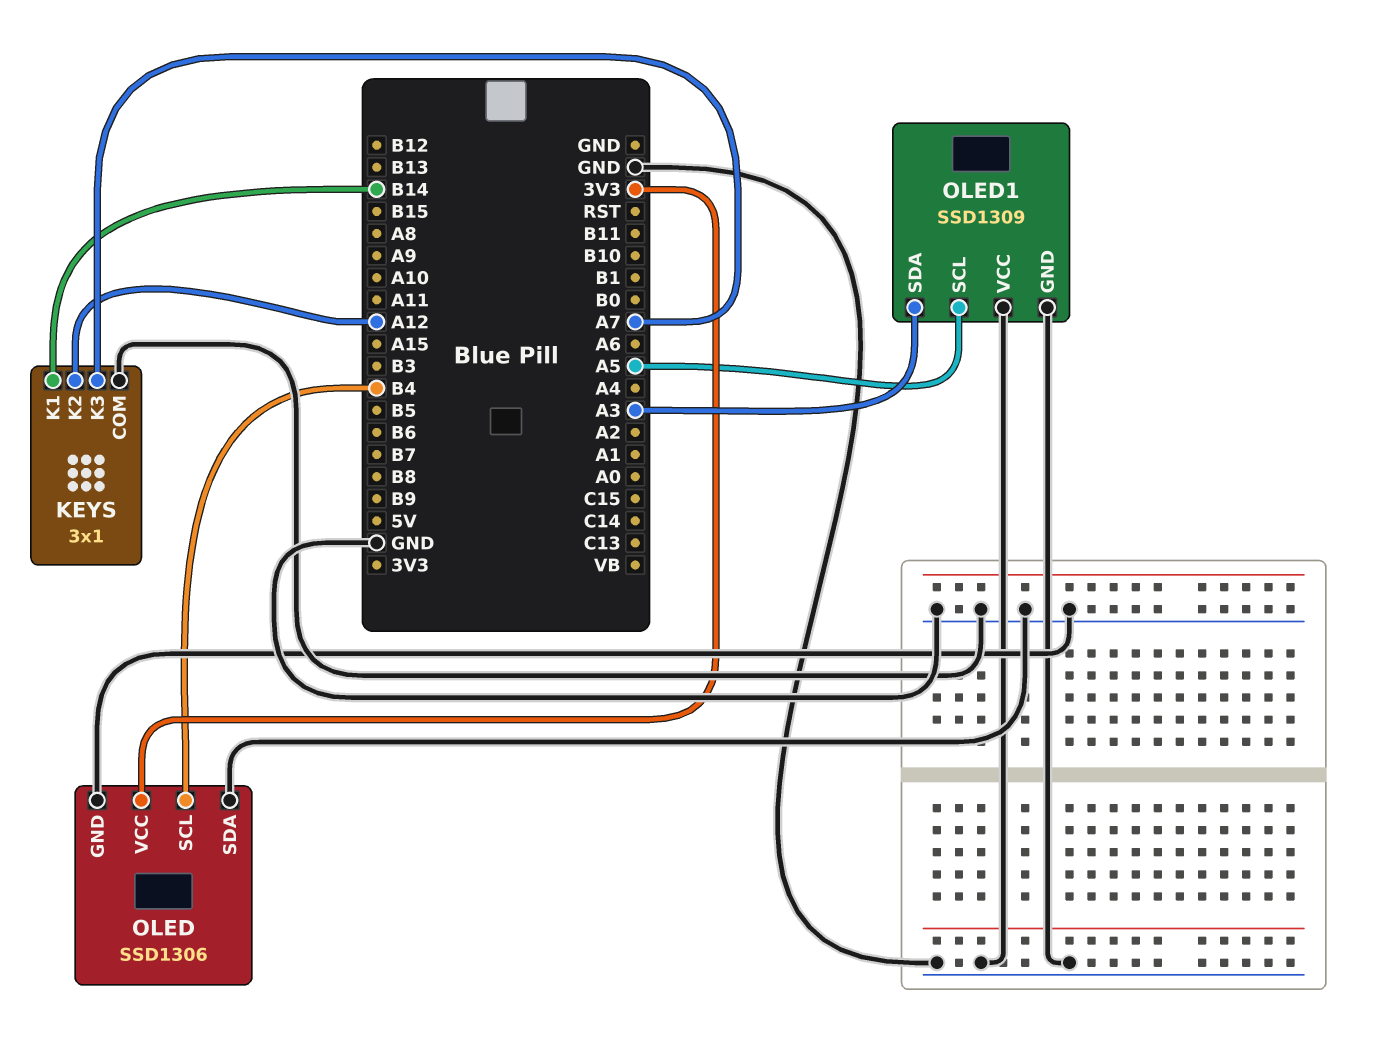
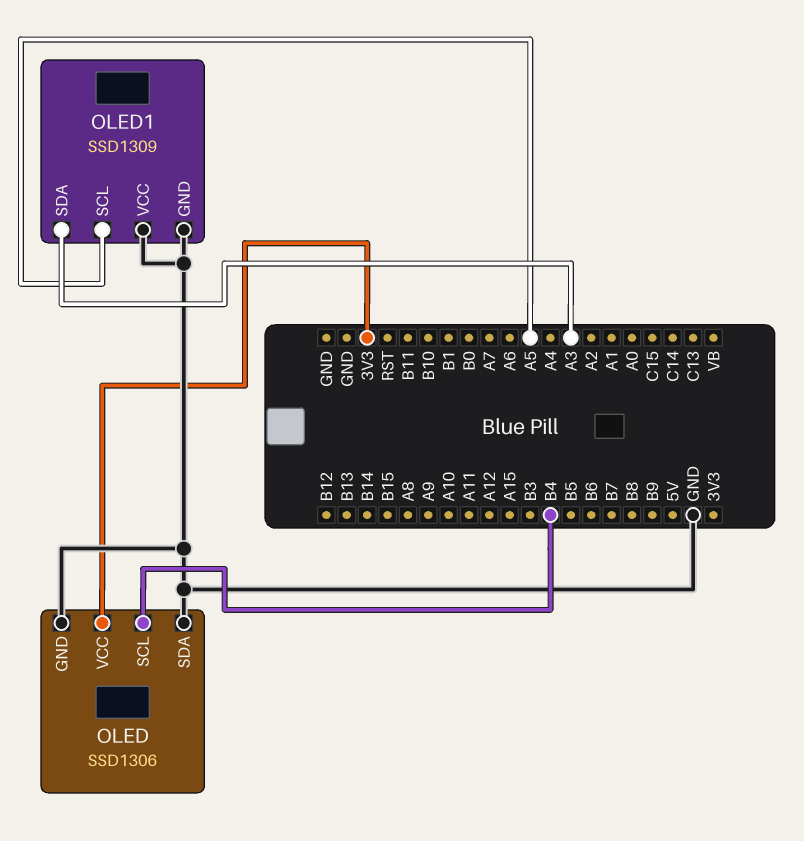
KEYS: 3x1 -> none
KEYS pin COM: GND -> none
KEYS pin K1: B14 -> none
KEYS pin K2: A12 -> none
KEYS pin K3: A7 -> none

